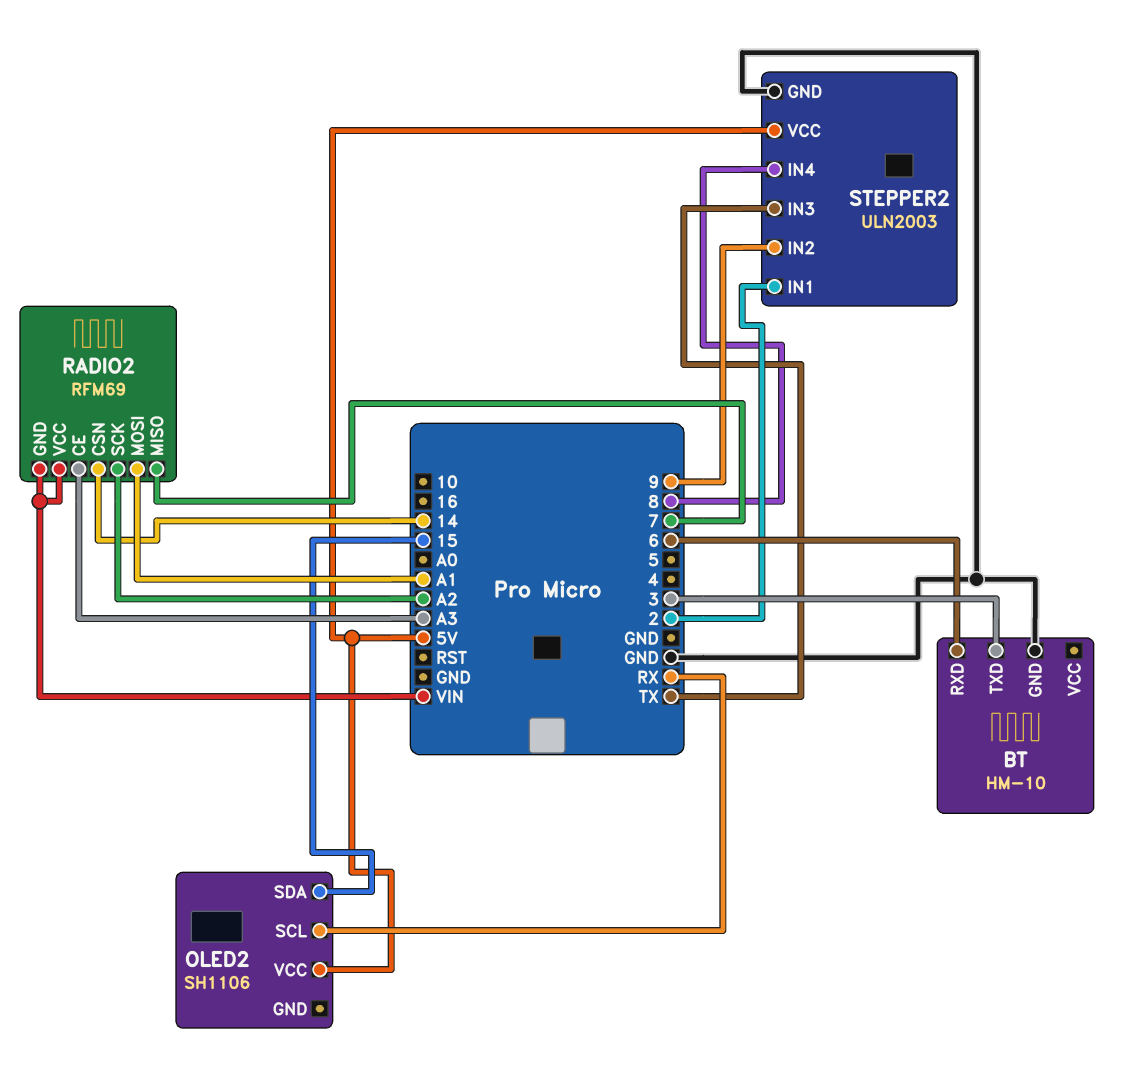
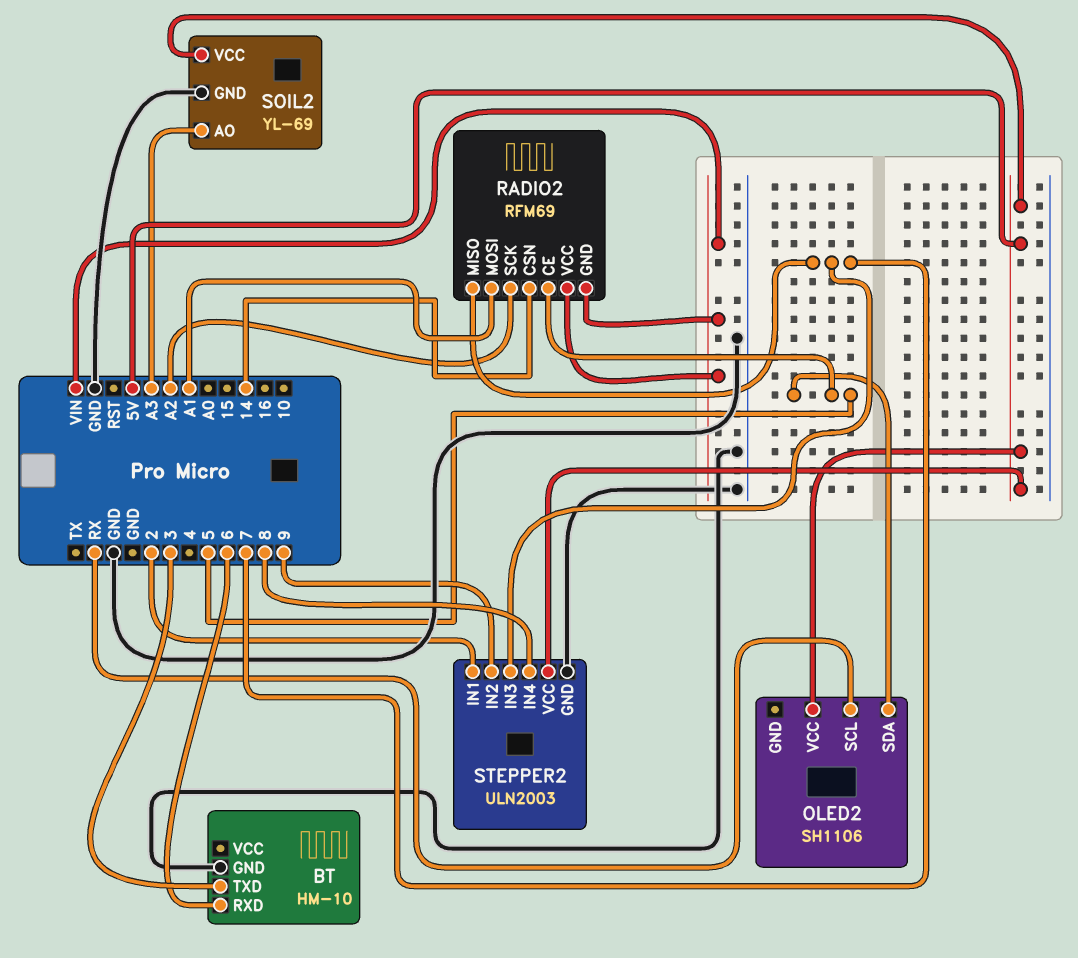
OLED2 pin SDA: 15 -> 5
RADIO2 pin CE: A3 -> 5
SOIL2: none -> YL-69
SOIL2 pin AO: none -> A3
SOIL2 pin GND: none -> GND
SOIL2 pin VCC: none -> 5V
STEPPER2 pin IN3: TX -> 7

